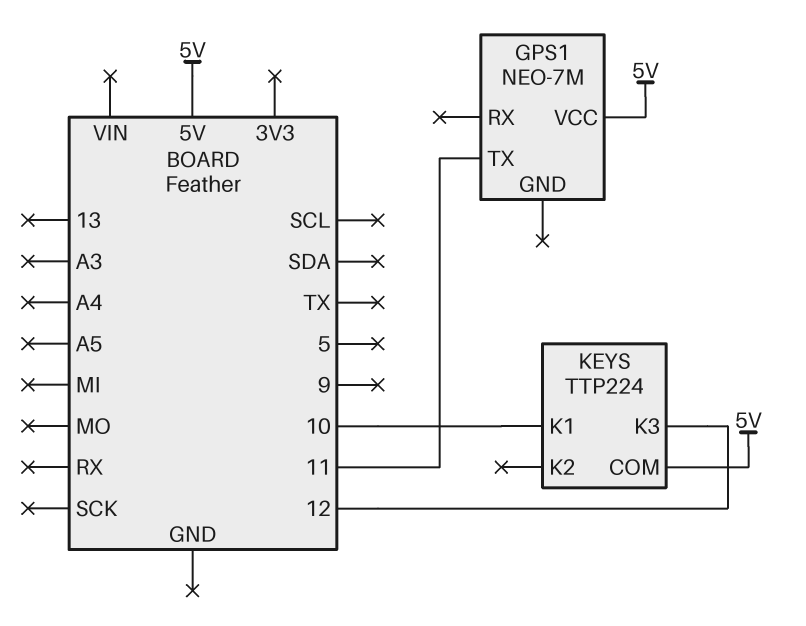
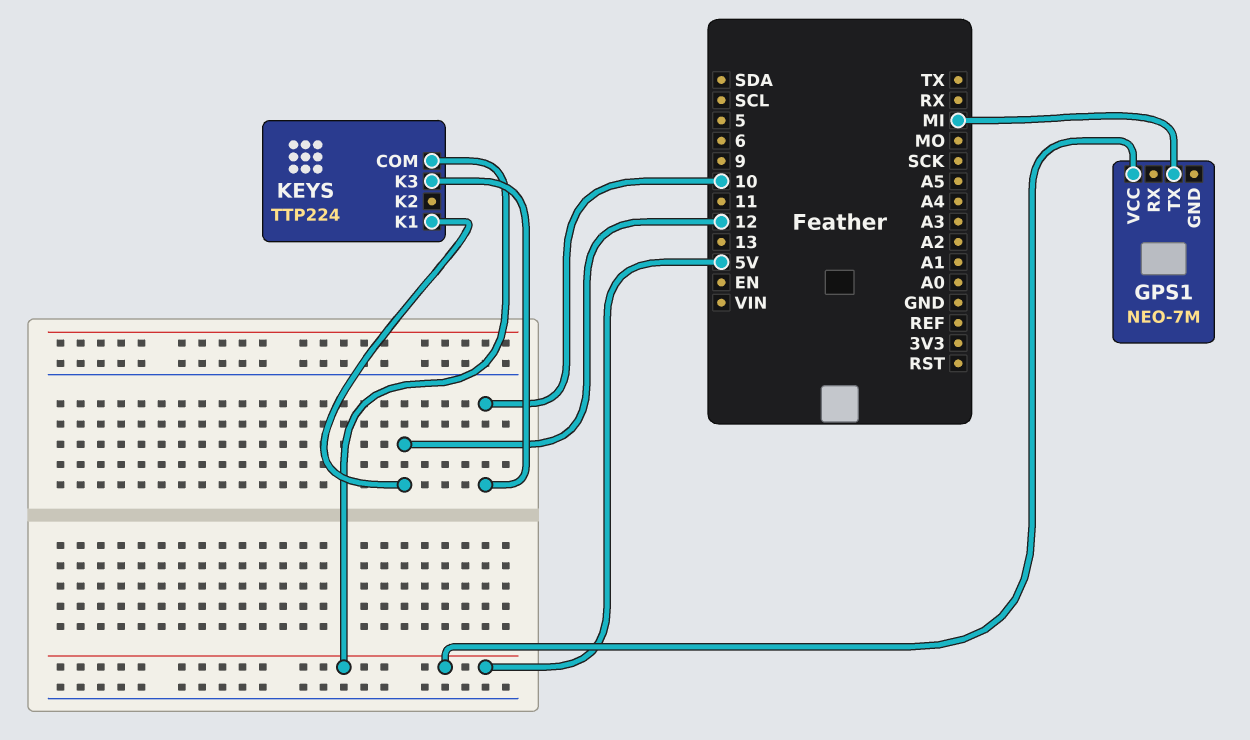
GPS1 pin TX: 11 -> MI
KEYS pin K1: 10 -> 12
KEYS pin K3: 12 -> 10

